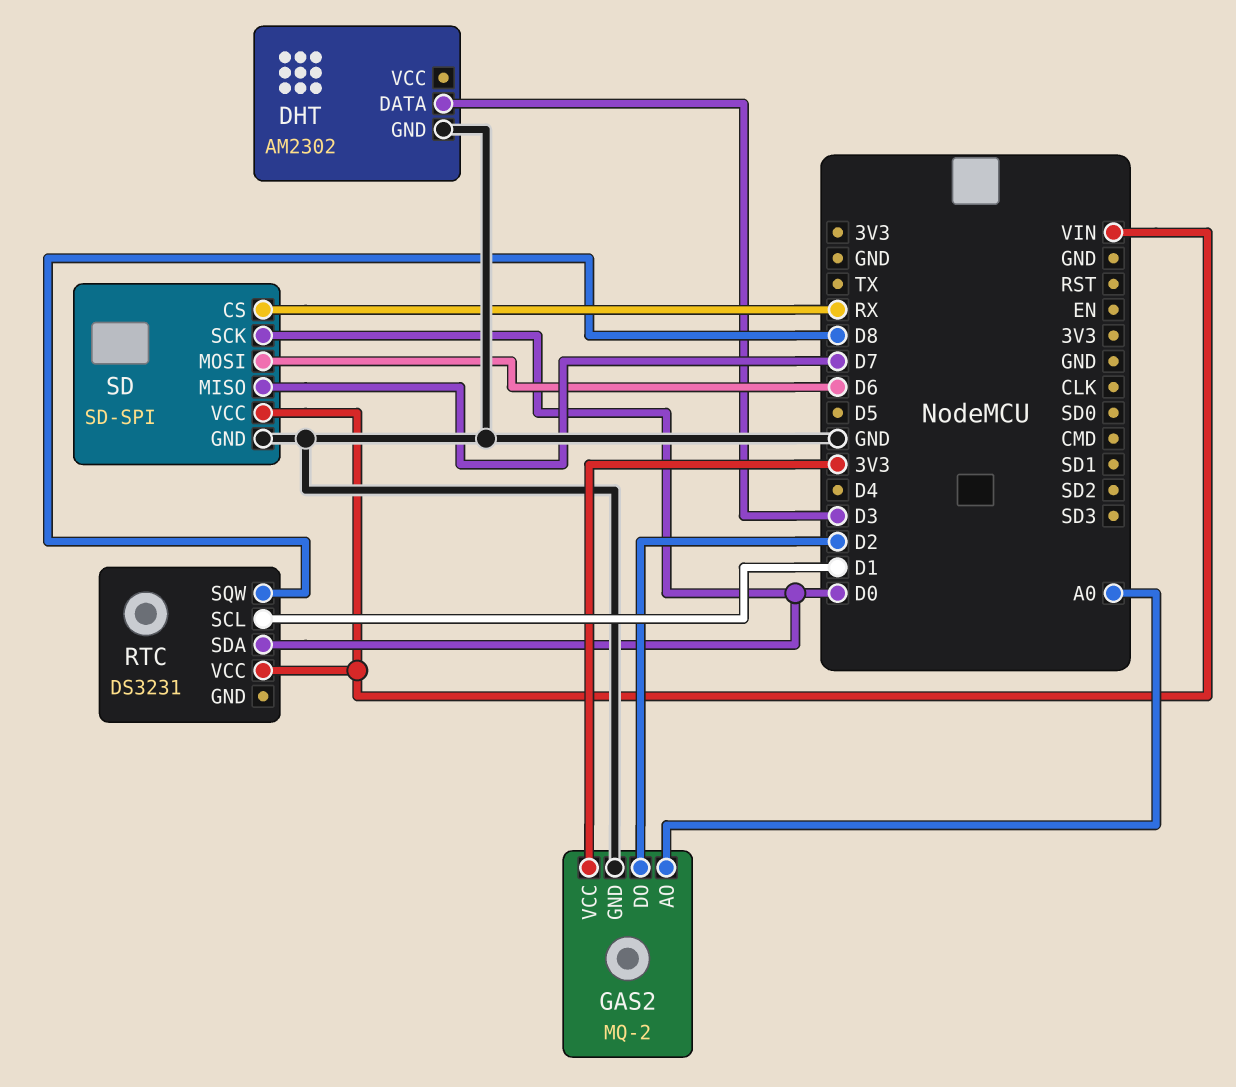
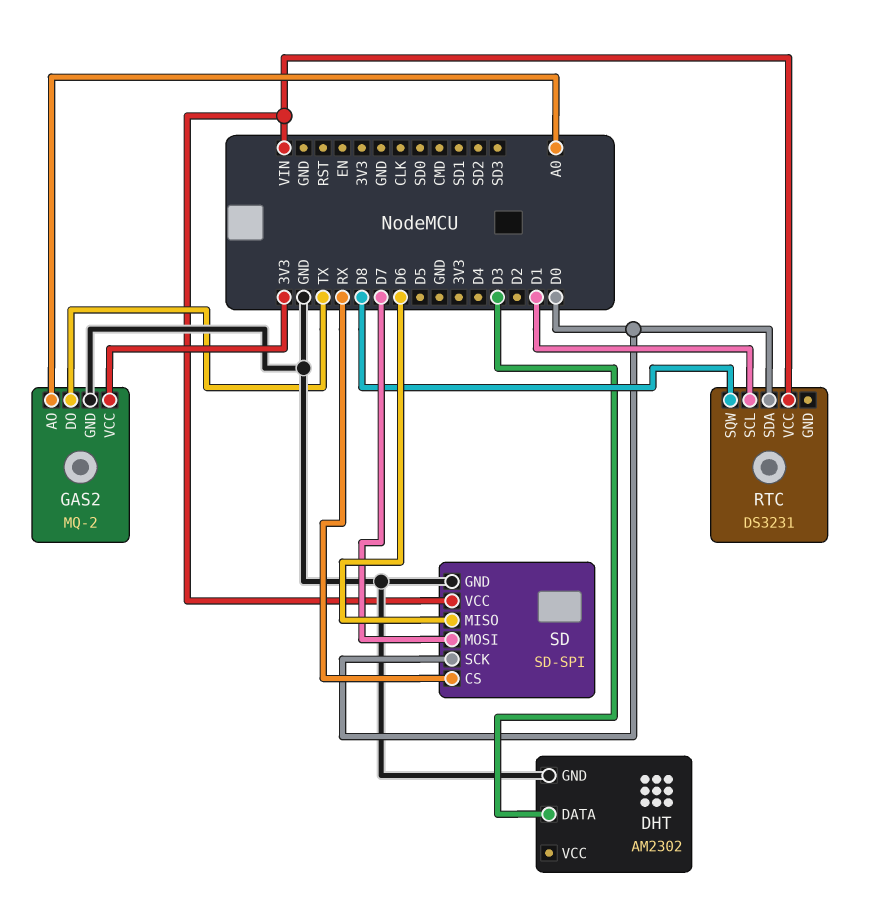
GAS2 pin DO: D2 -> TX
SD pin MISO: D7 -> D6
SD pin MOSI: D6 -> D7

